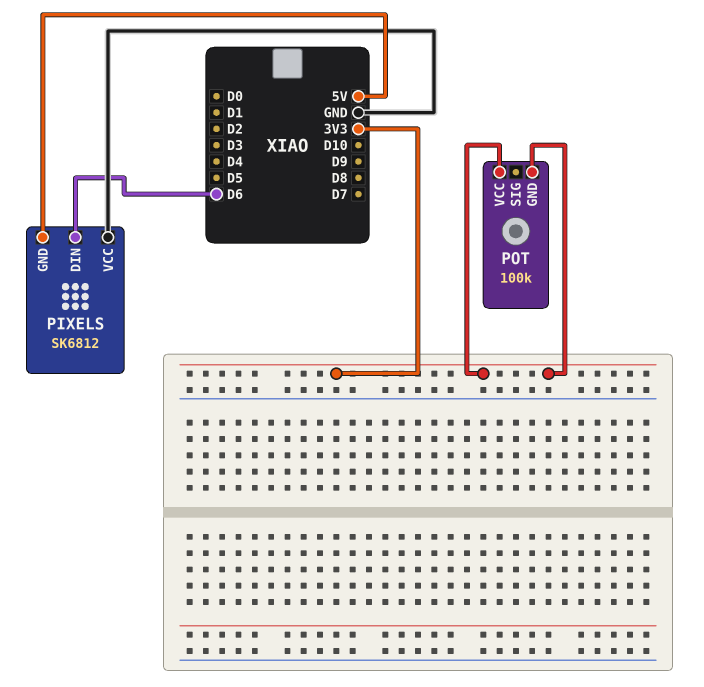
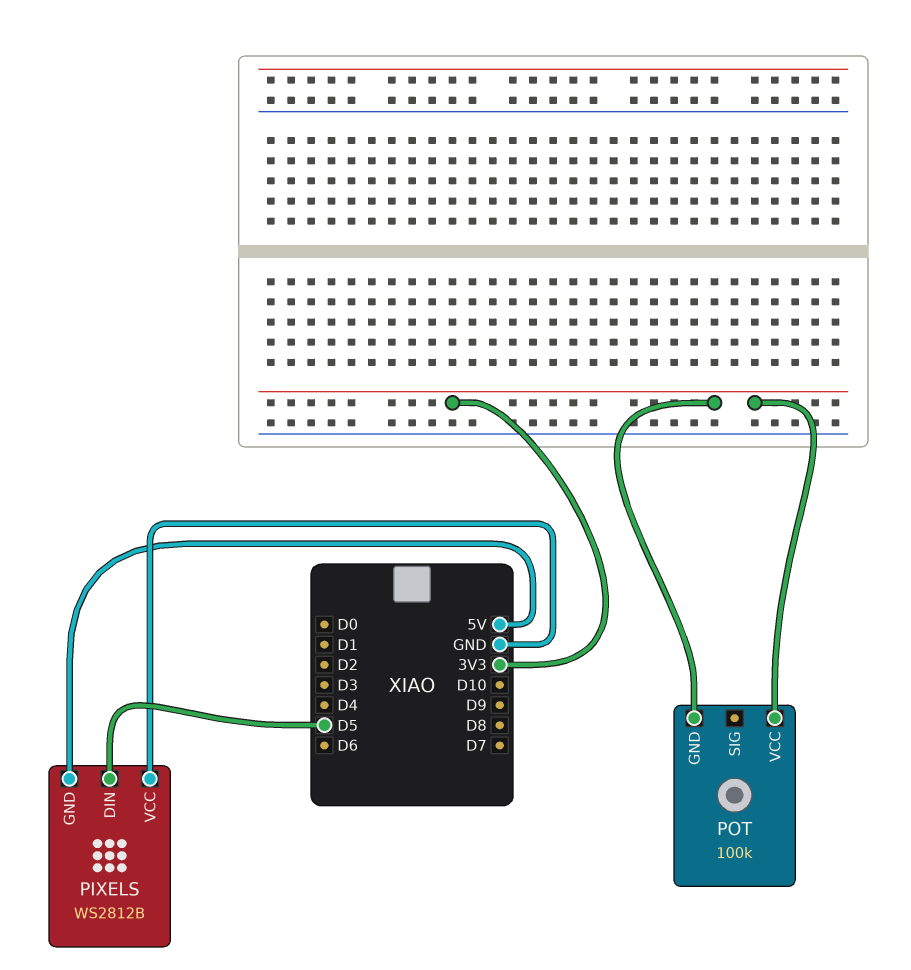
PIXELS: SK6812 -> WS2812B
PIXELS pin DIN: D6 -> D5

